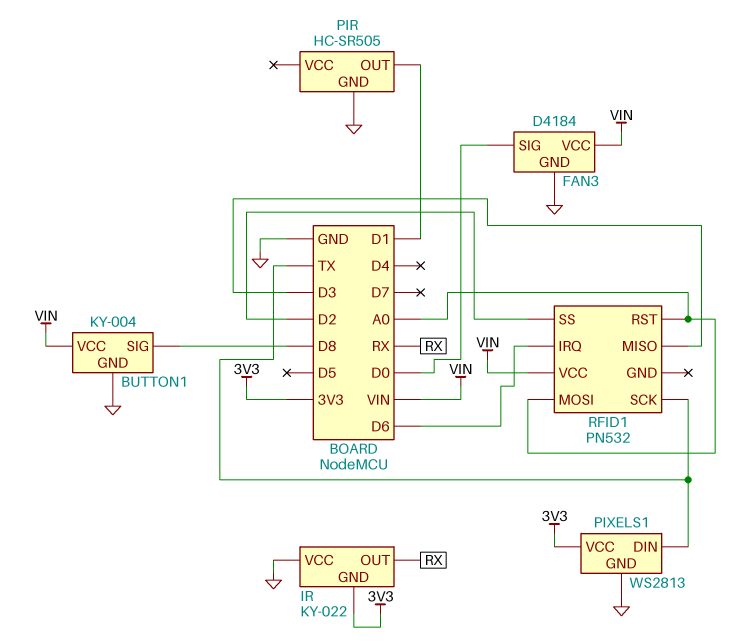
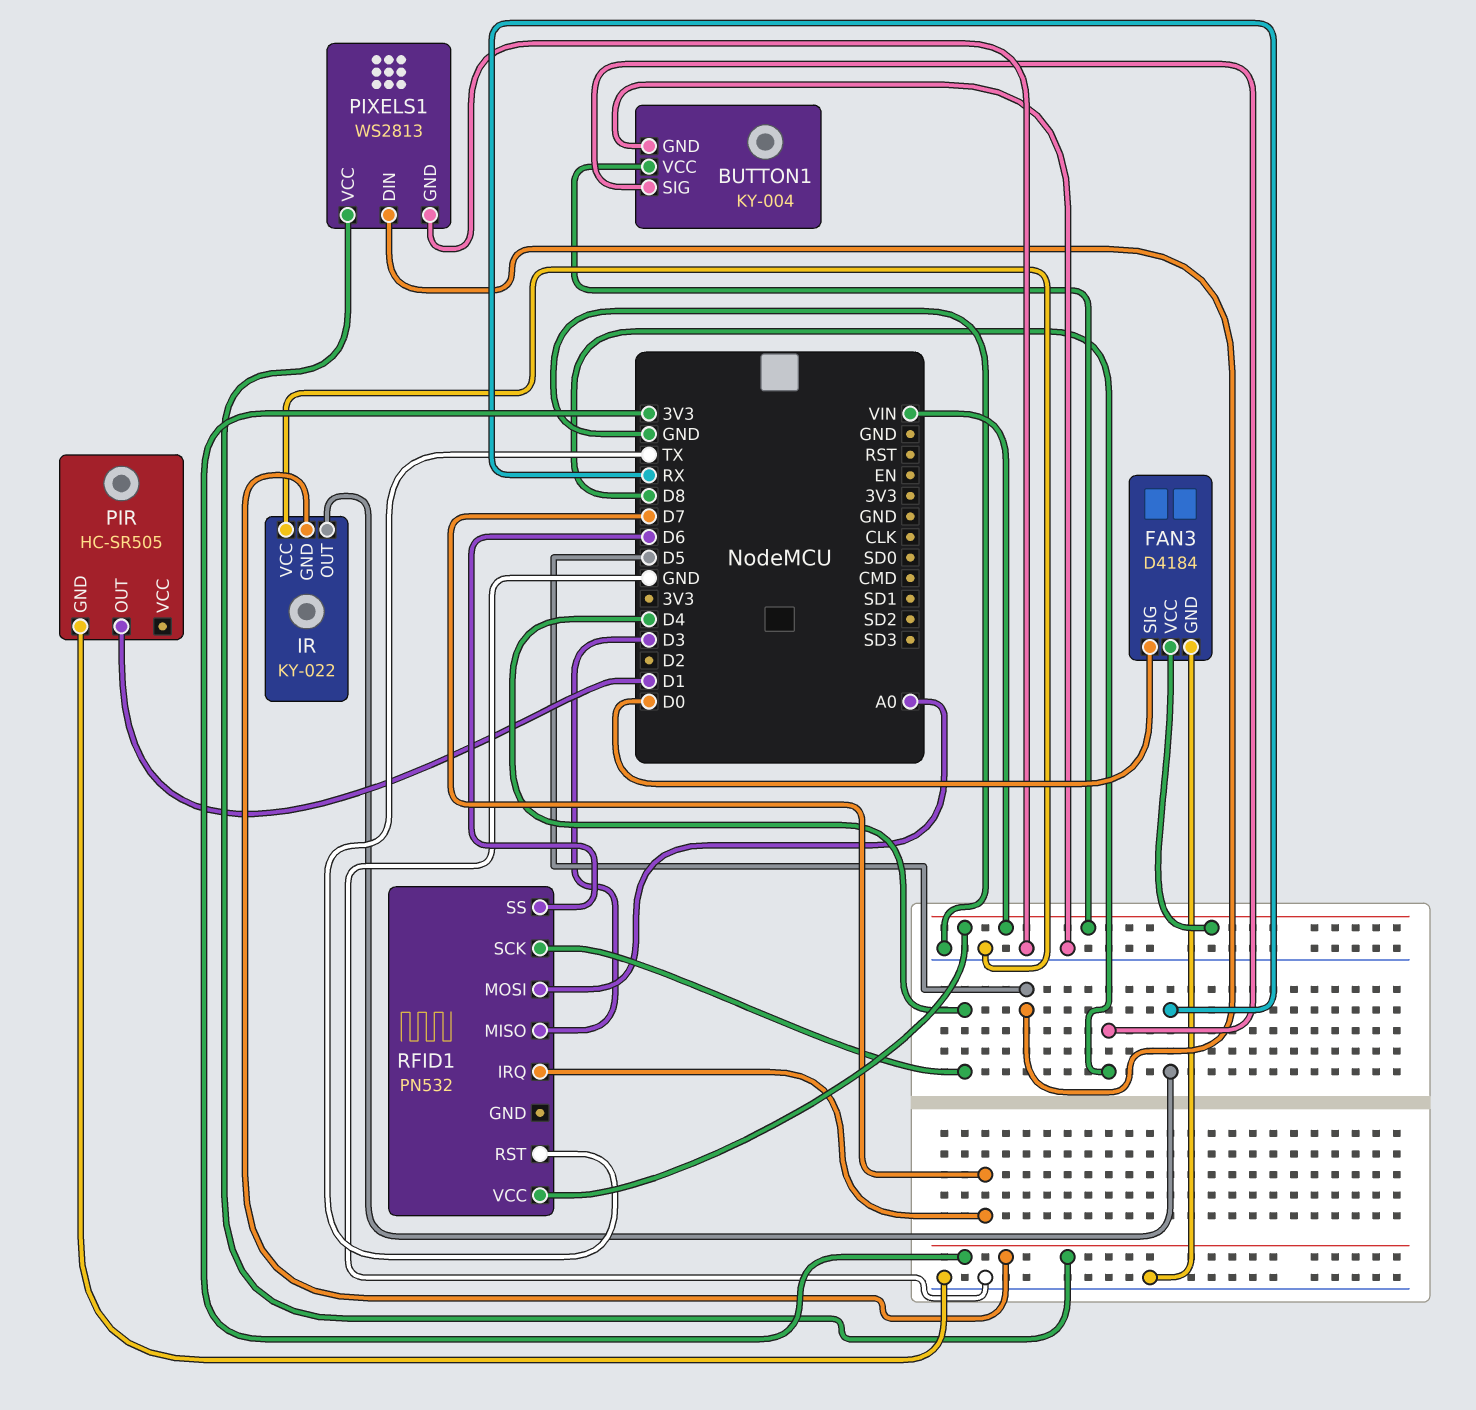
PIXELS1 pin DIN: TX -> D5
RFID1 pin IRQ: D6 -> D7
RFID1 pin RST: A0 -> TX
RFID1 pin SCK: TX -> D4
RFID1 pin SS: D2 -> D6

